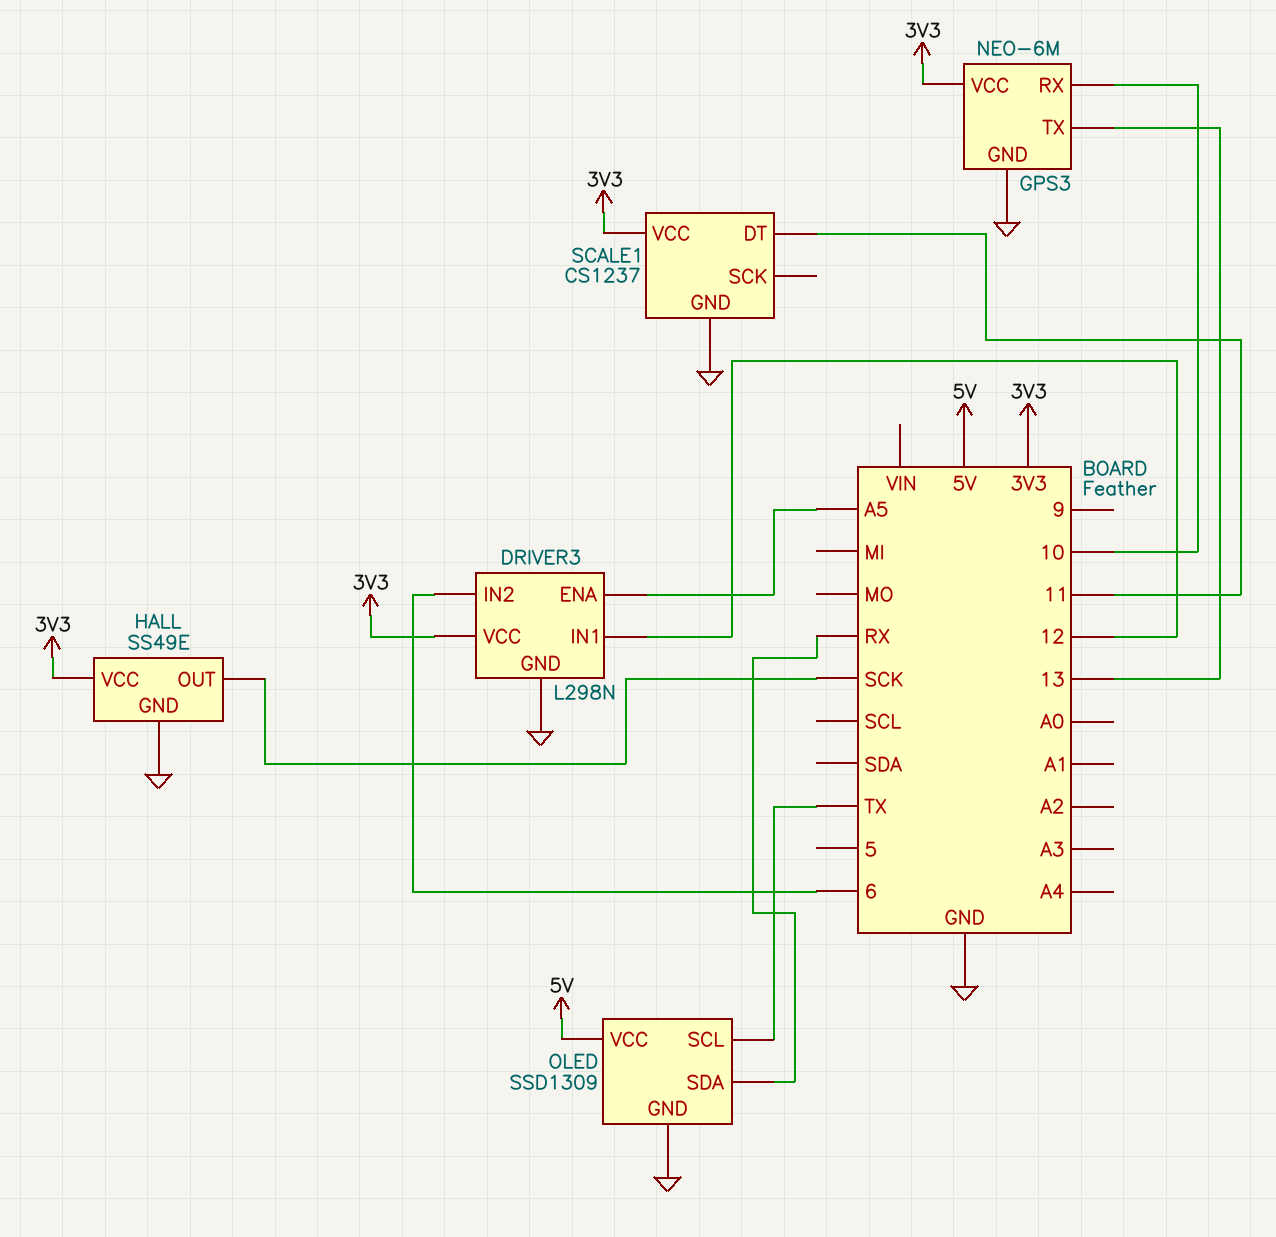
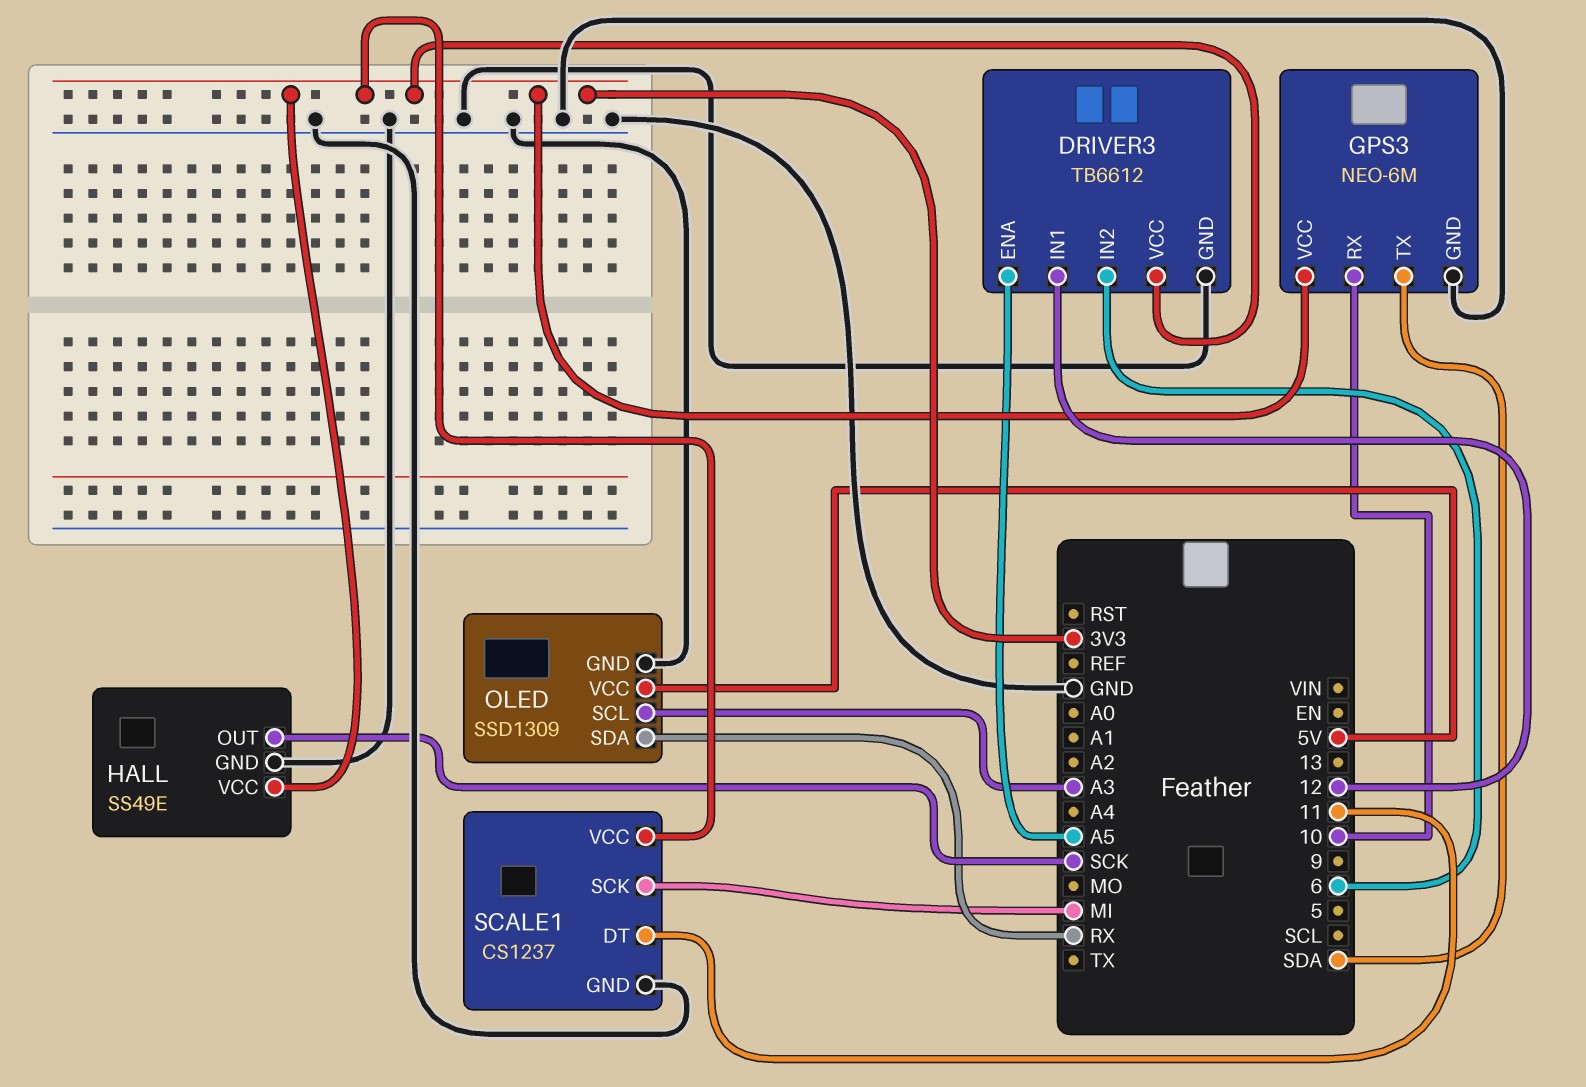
DRIVER3: L298N -> TB6612
GPS3 pin TX: 13 -> SDA
OLED pin SCL: TX -> A3
SCALE1 pin SCK: none -> MI

